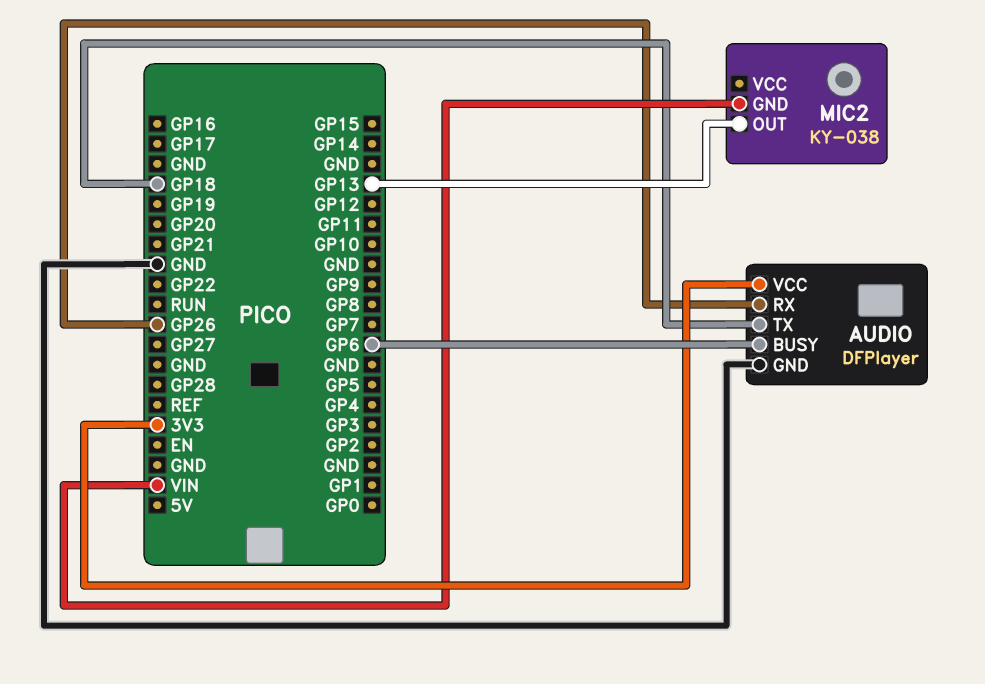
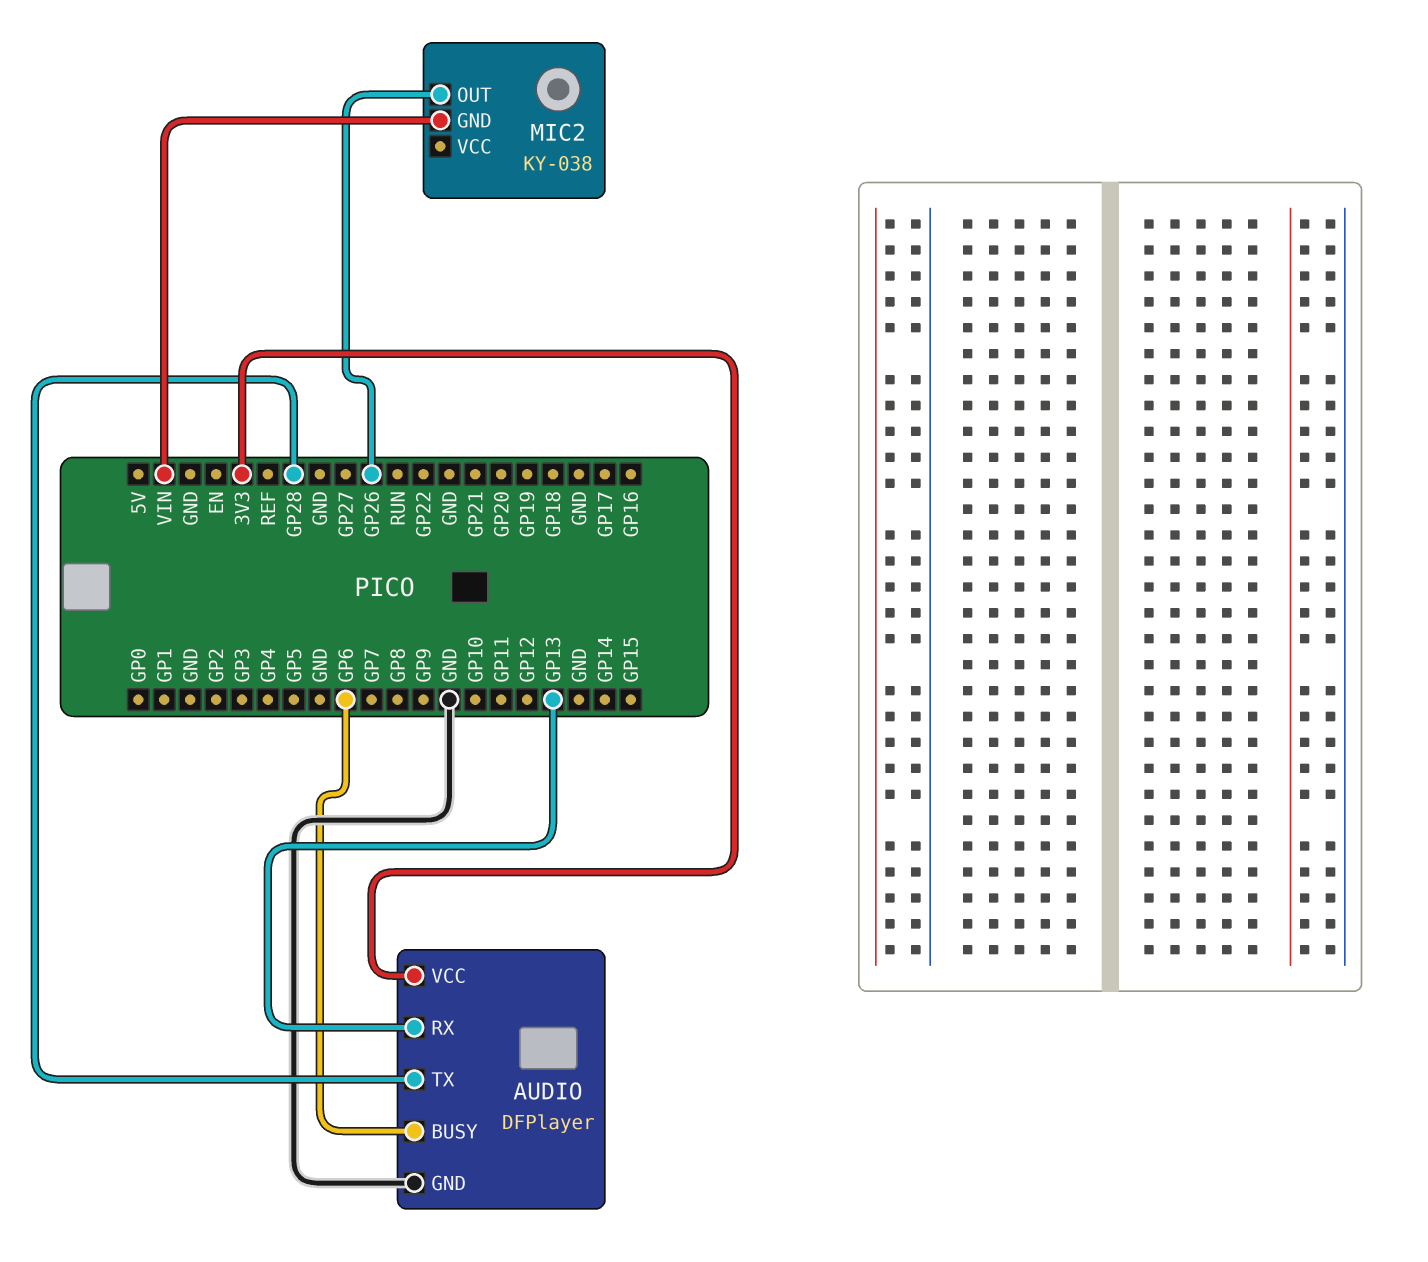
AUDIO pin RX: GP26 -> GP13
AUDIO pin TX: GP18 -> GP28
MIC2 pin OUT: GP13 -> GP26

